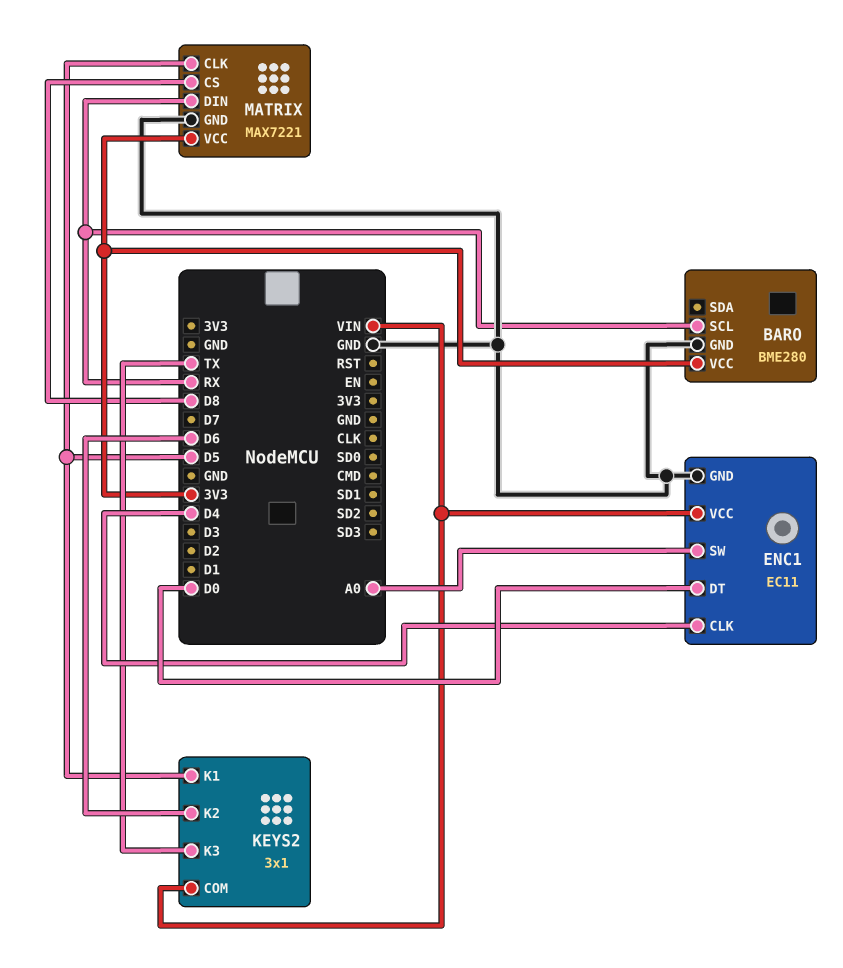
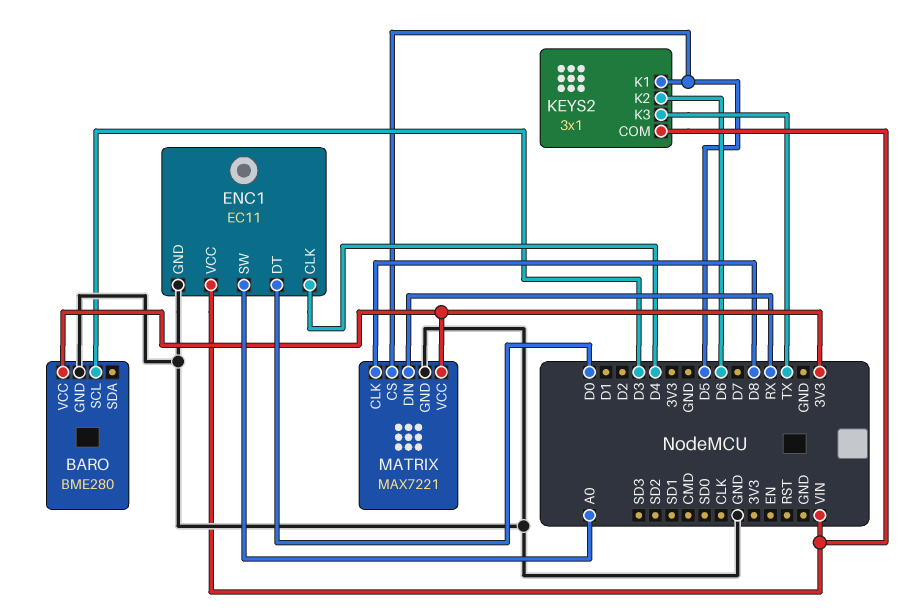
BARO pin SCL: RX -> D3
MATRIX pin CLK: D5 -> D8
MATRIX pin CS: D8 -> D5

